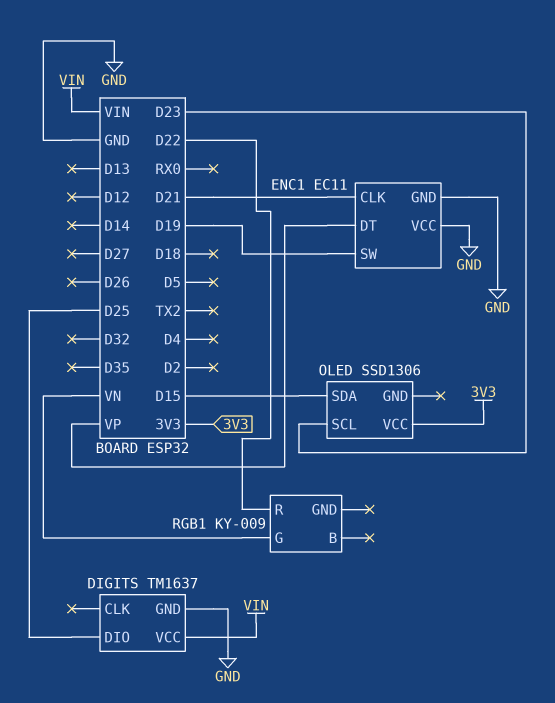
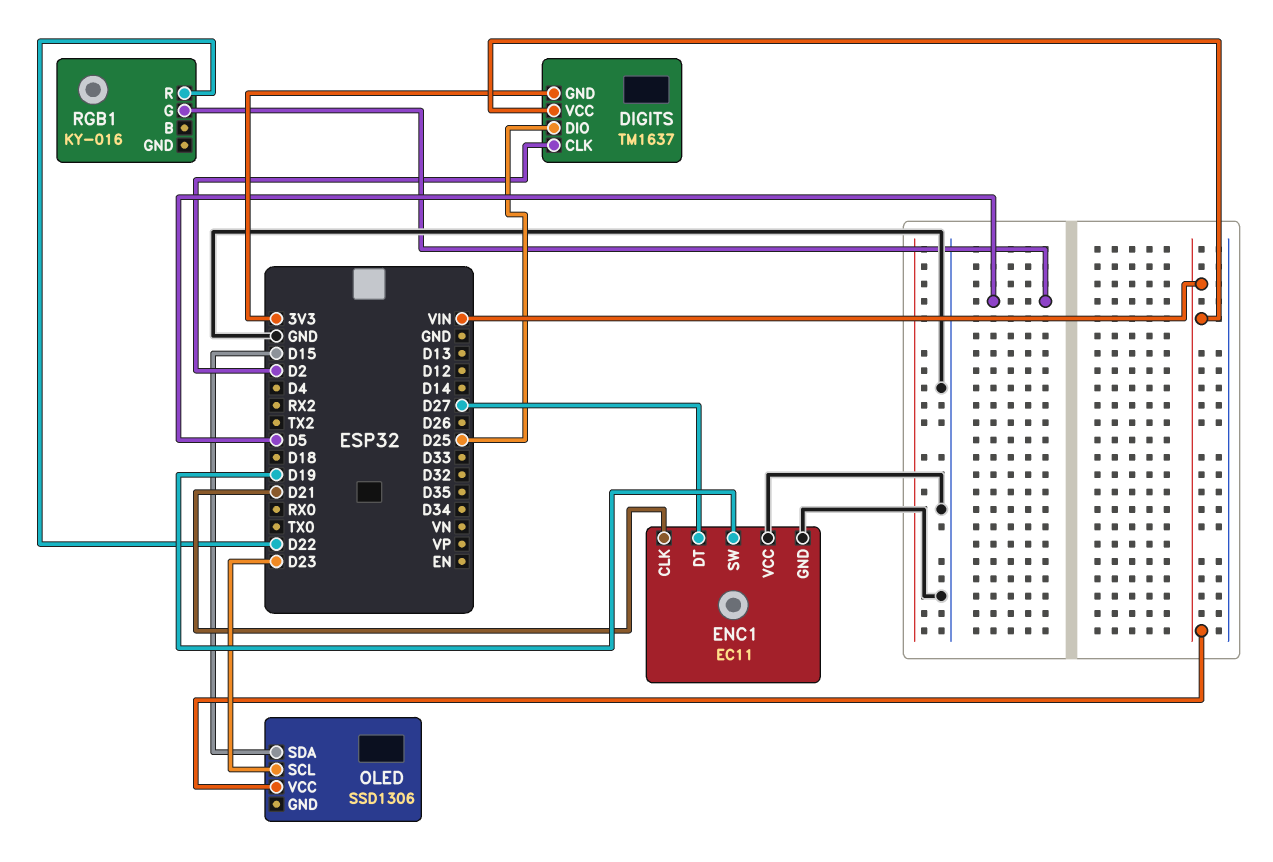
DIGITS pin CLK: none -> D2
DIGITS pin GND: GND -> 3V3
ENC1 pin DT: VP -> D27
OLED pin VCC: 3V3 -> VIN
RGB1: KY-009 -> KY-016
RGB1 pin G: VN -> D5

